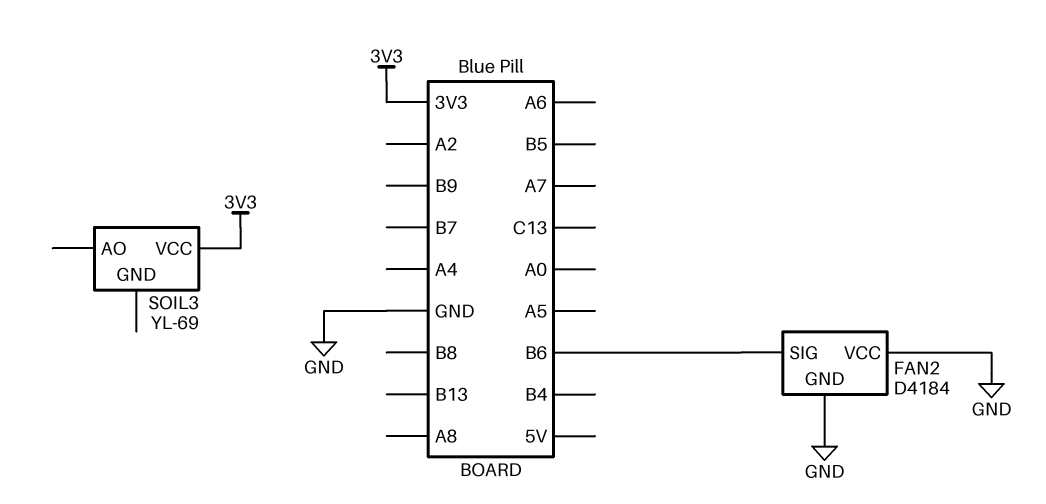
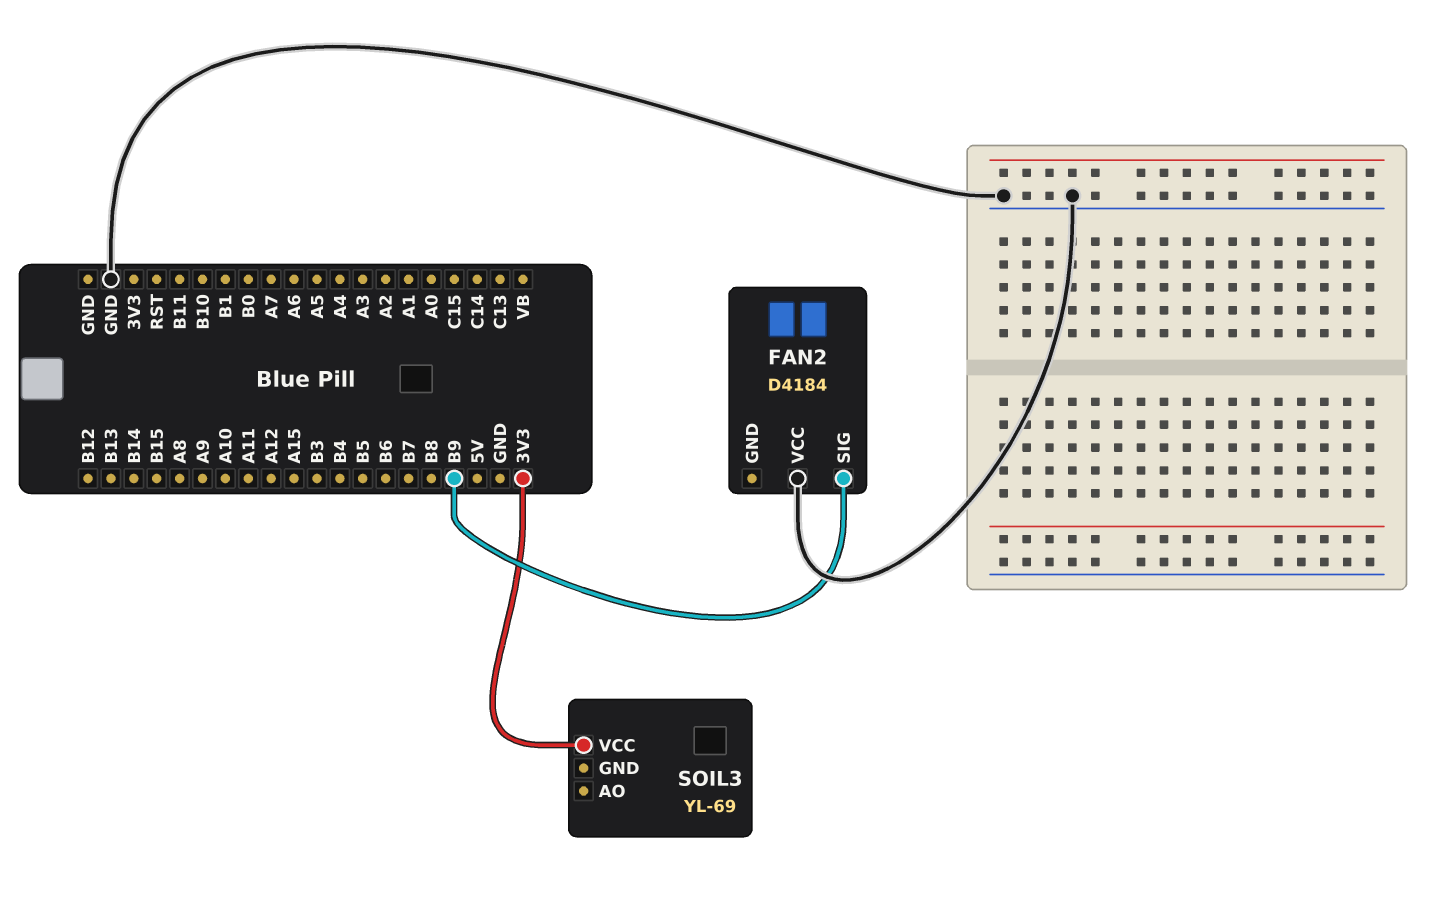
FAN2 pin GND: GND -> none
FAN2 pin SIG: B6 -> B9

